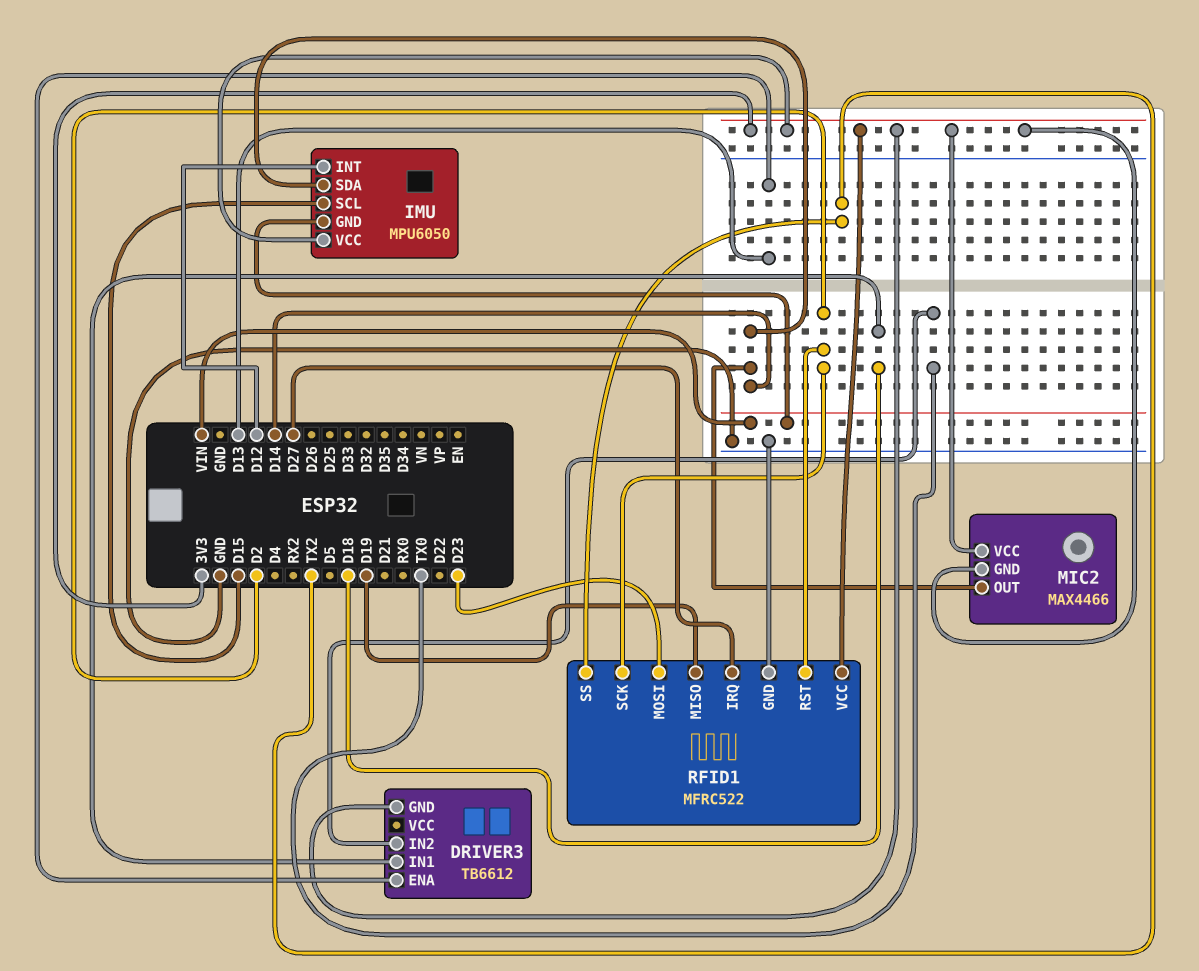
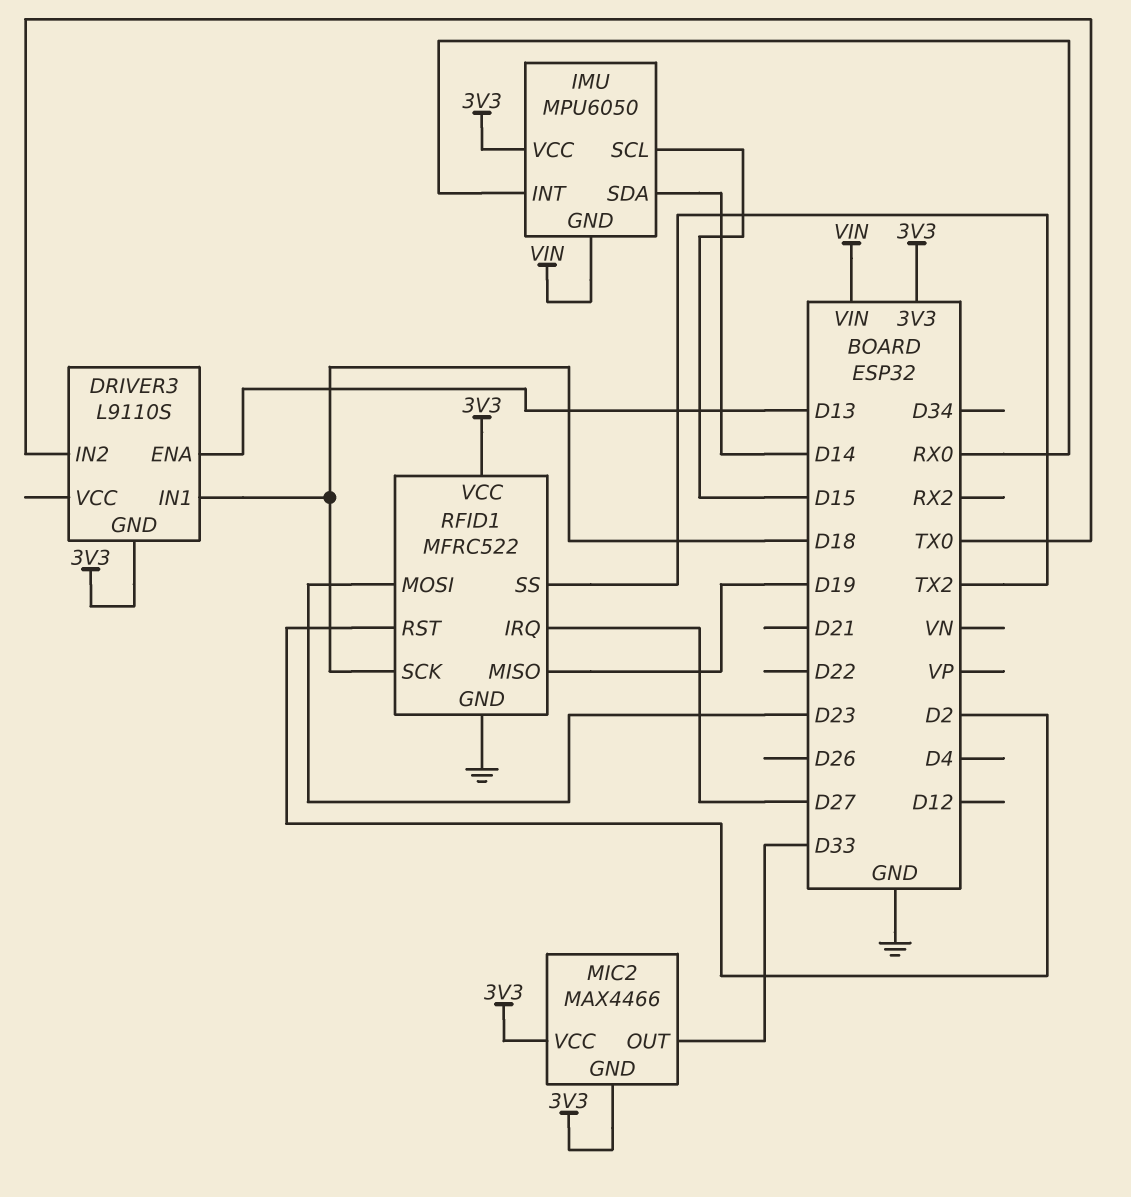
DRIVER3: TB6612 -> L9110S
IMU pin INT: D12 -> RX0
MIC2 pin OUT: D14 -> D33
RFID1 pin SCK: D2 -> D18

